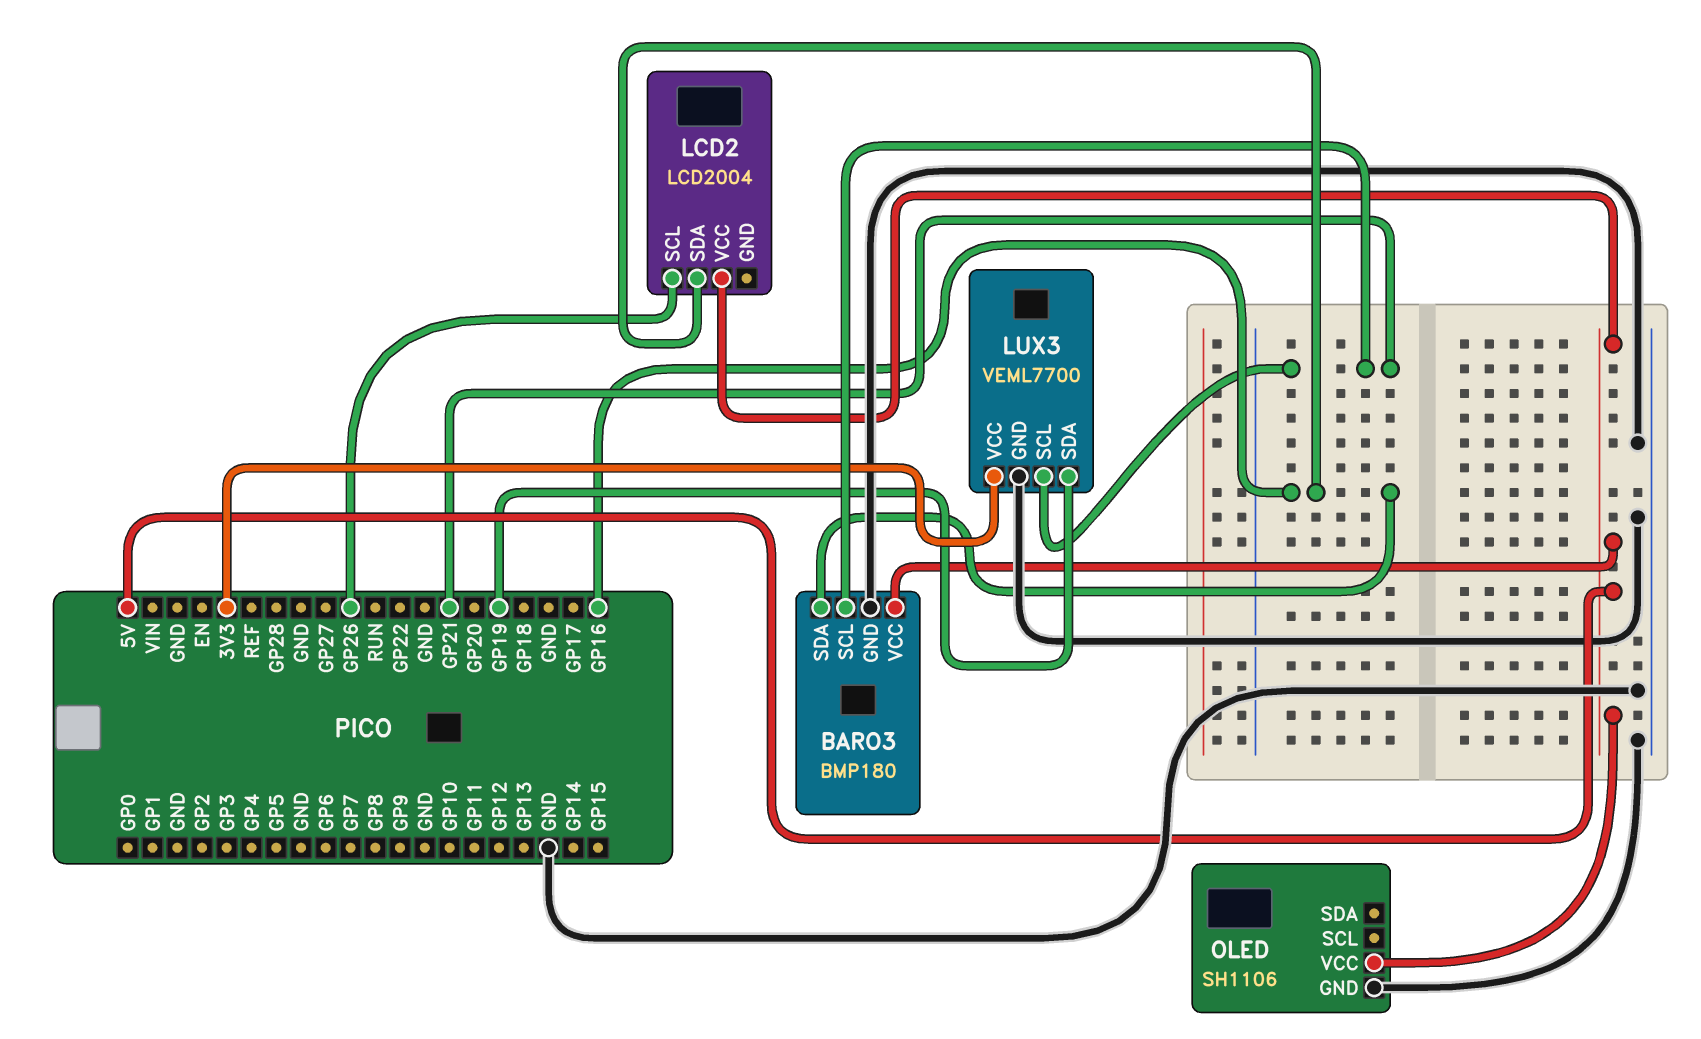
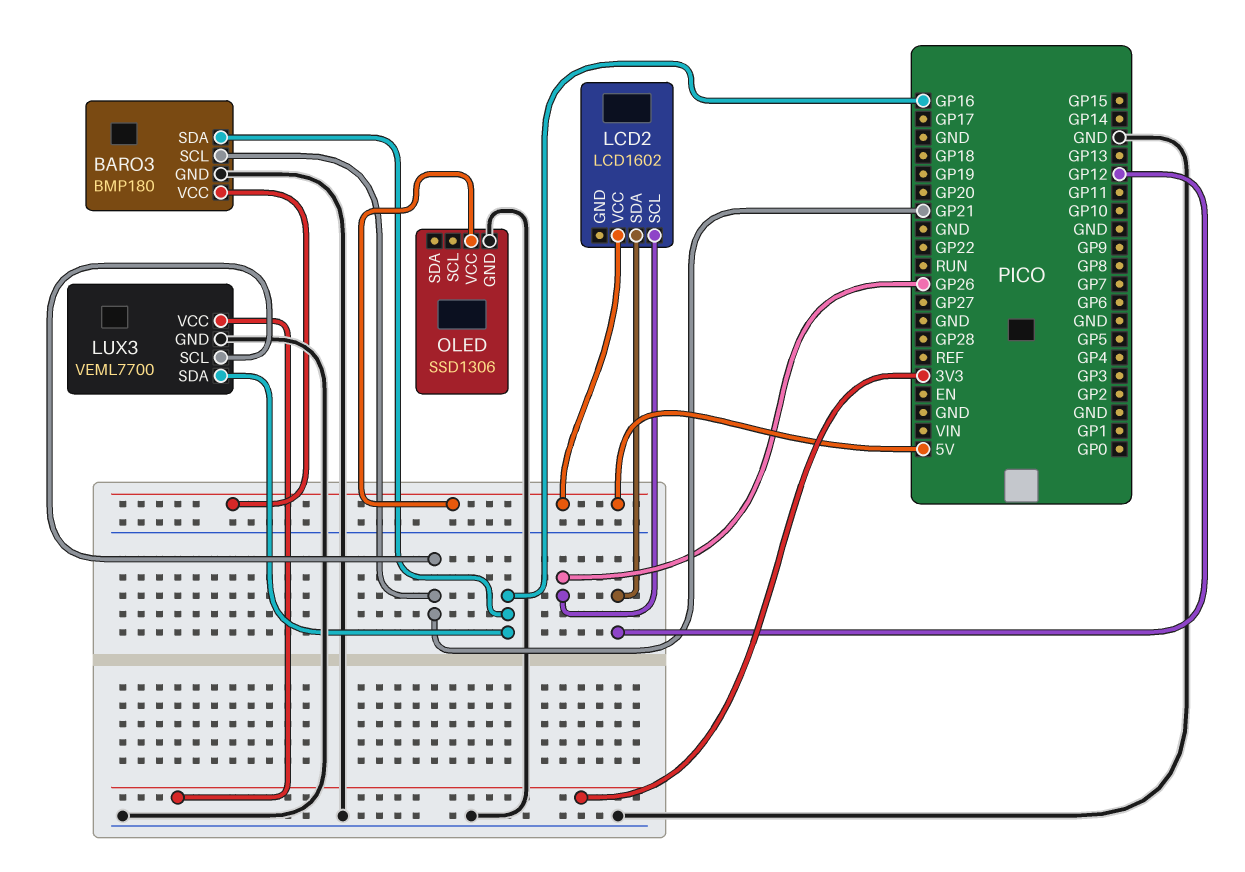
LCD2: LCD2004 -> LCD1602
LCD2 pin SDA: GP16 -> GP12
LUX3 pin SDA: GP19 -> GP16
OLED: SH1106 -> SSD1306

